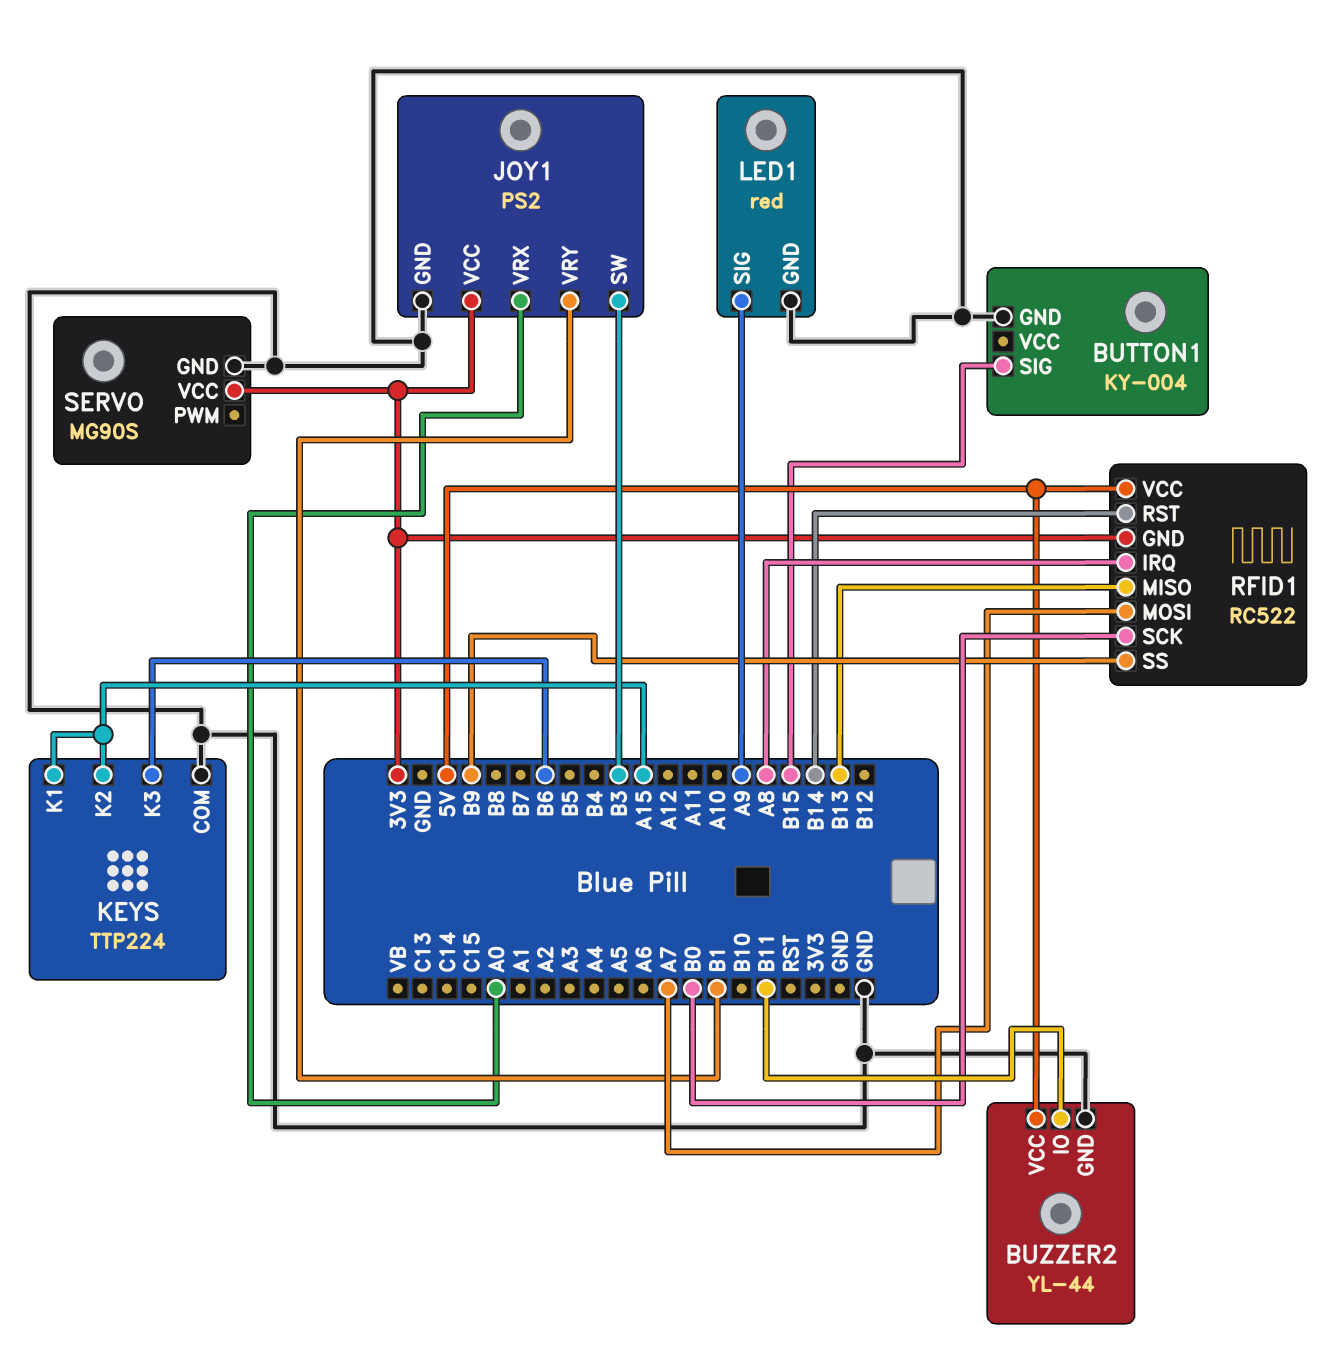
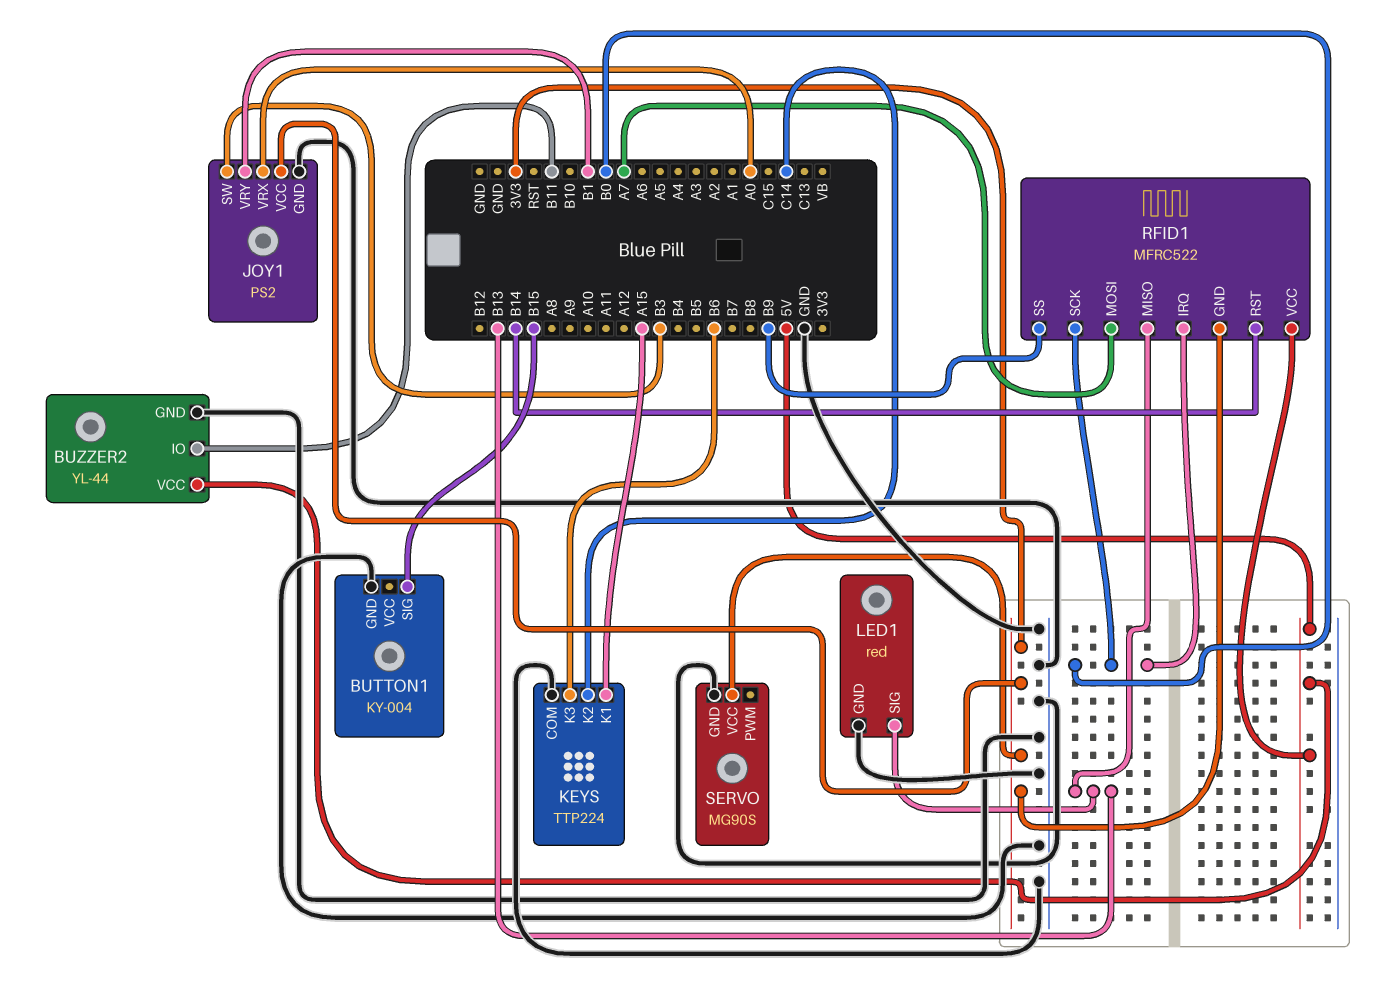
KEYS pin K2: A15 -> C14
LED1 pin SIG: A9 -> B13
RFID1: RC522 -> MFRC522
RFID1 pin IRQ: A8 -> B0

